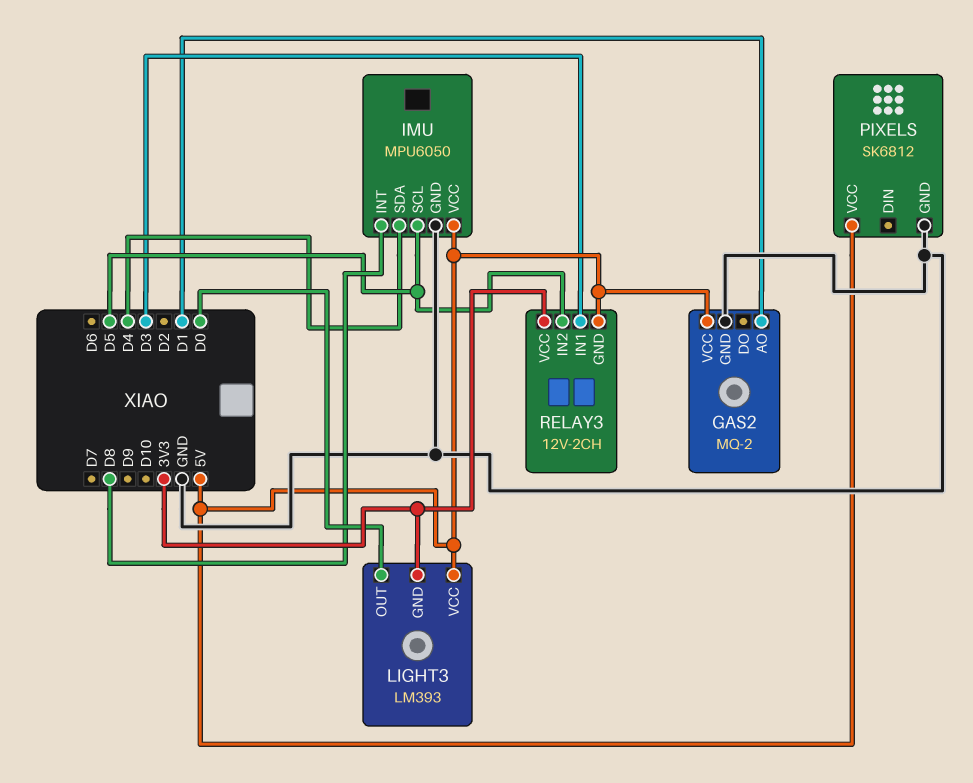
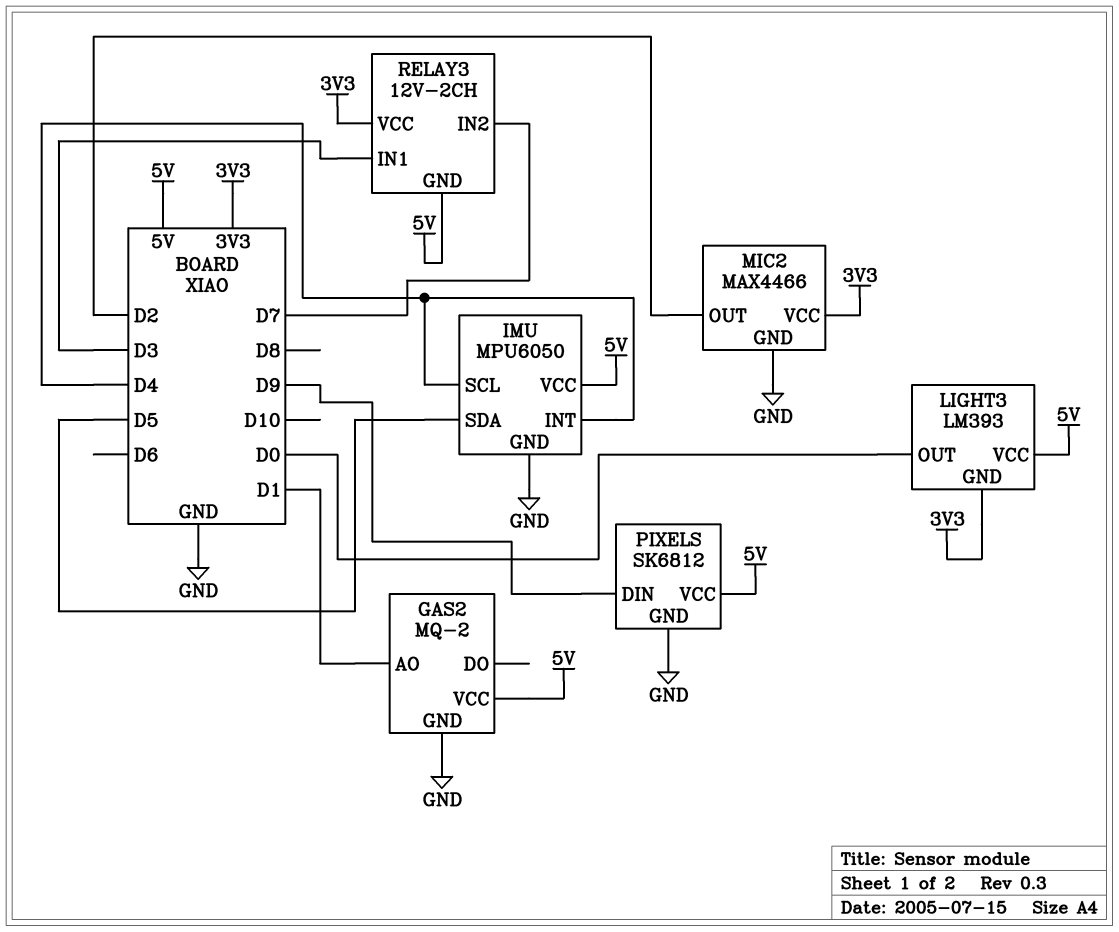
IMU pin INT: D8 -> D4
IMU pin SCL: D5 -> D4
IMU pin SDA: D4 -> D5
MIC2: none -> MAX4466
MIC2 pin GND: none -> GND
MIC2 pin OUT: none -> D2
MIC2 pin VCC: none -> 3V3
PIXELS pin DIN: none -> D9
RELAY3 pin IN2: D5 -> D7

